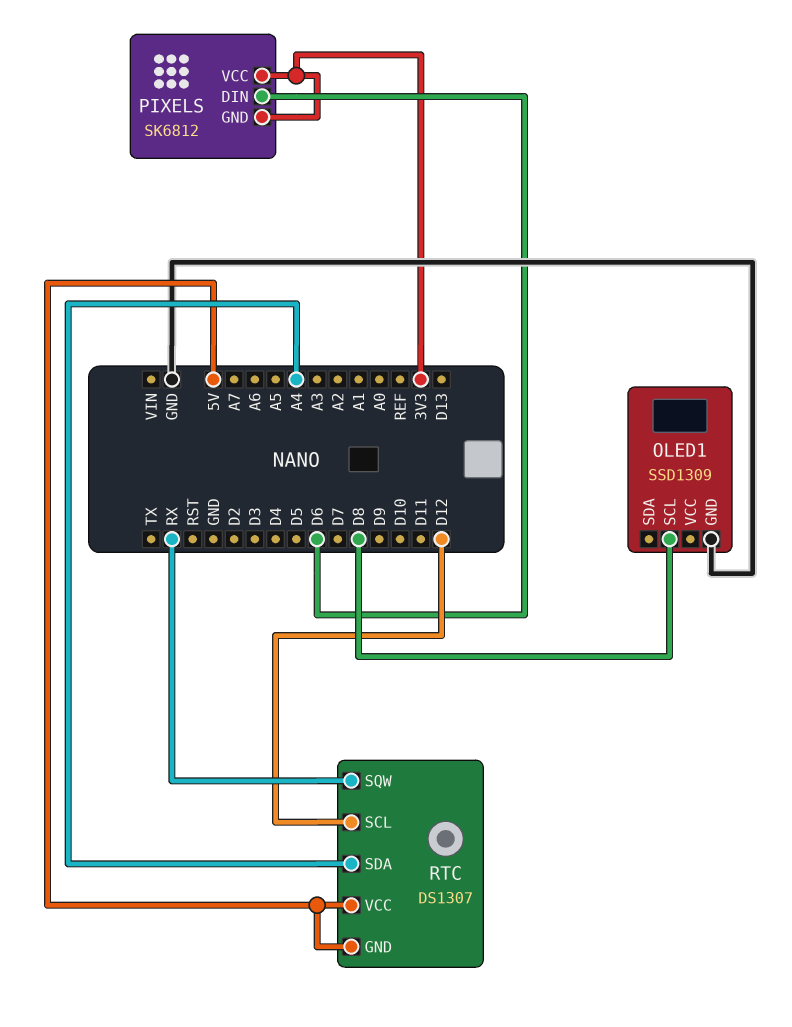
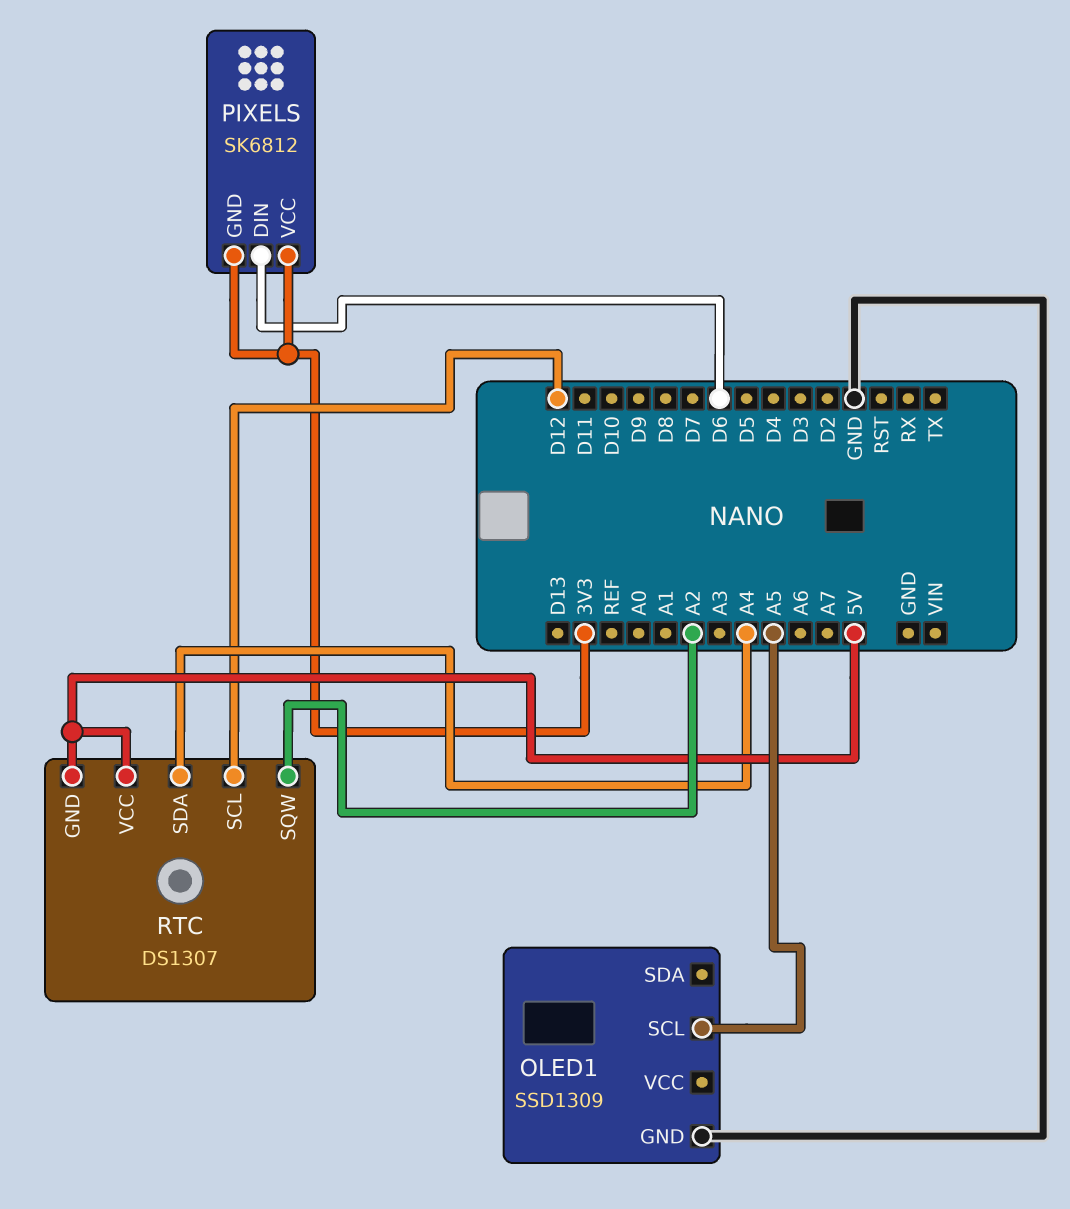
OLED1 pin SCL: D8 -> A5
RTC pin SQW: RX -> A2

